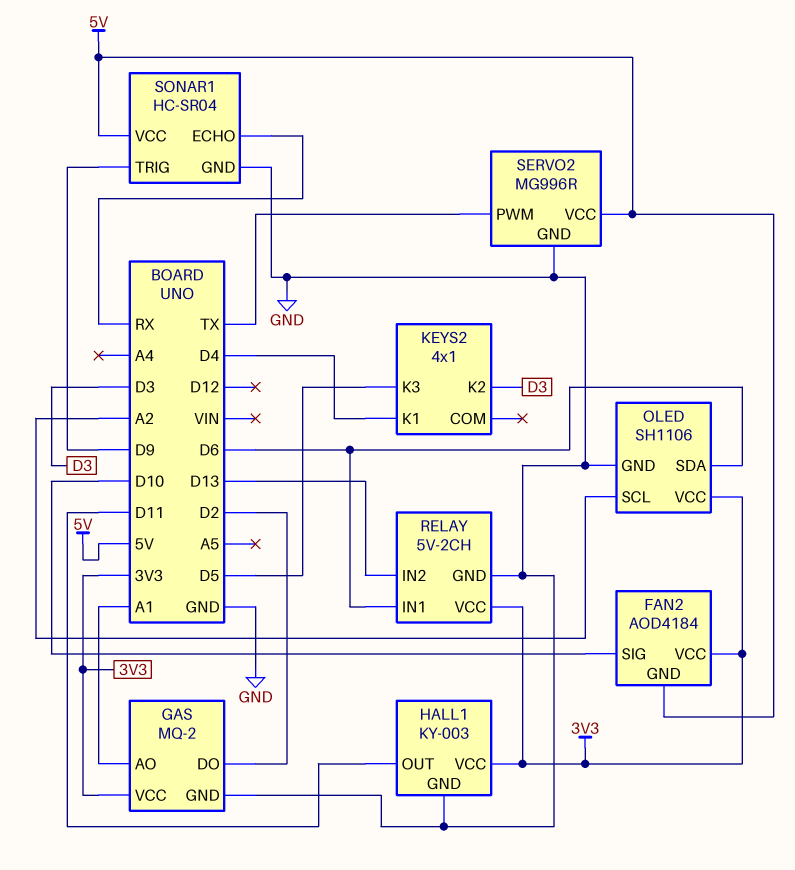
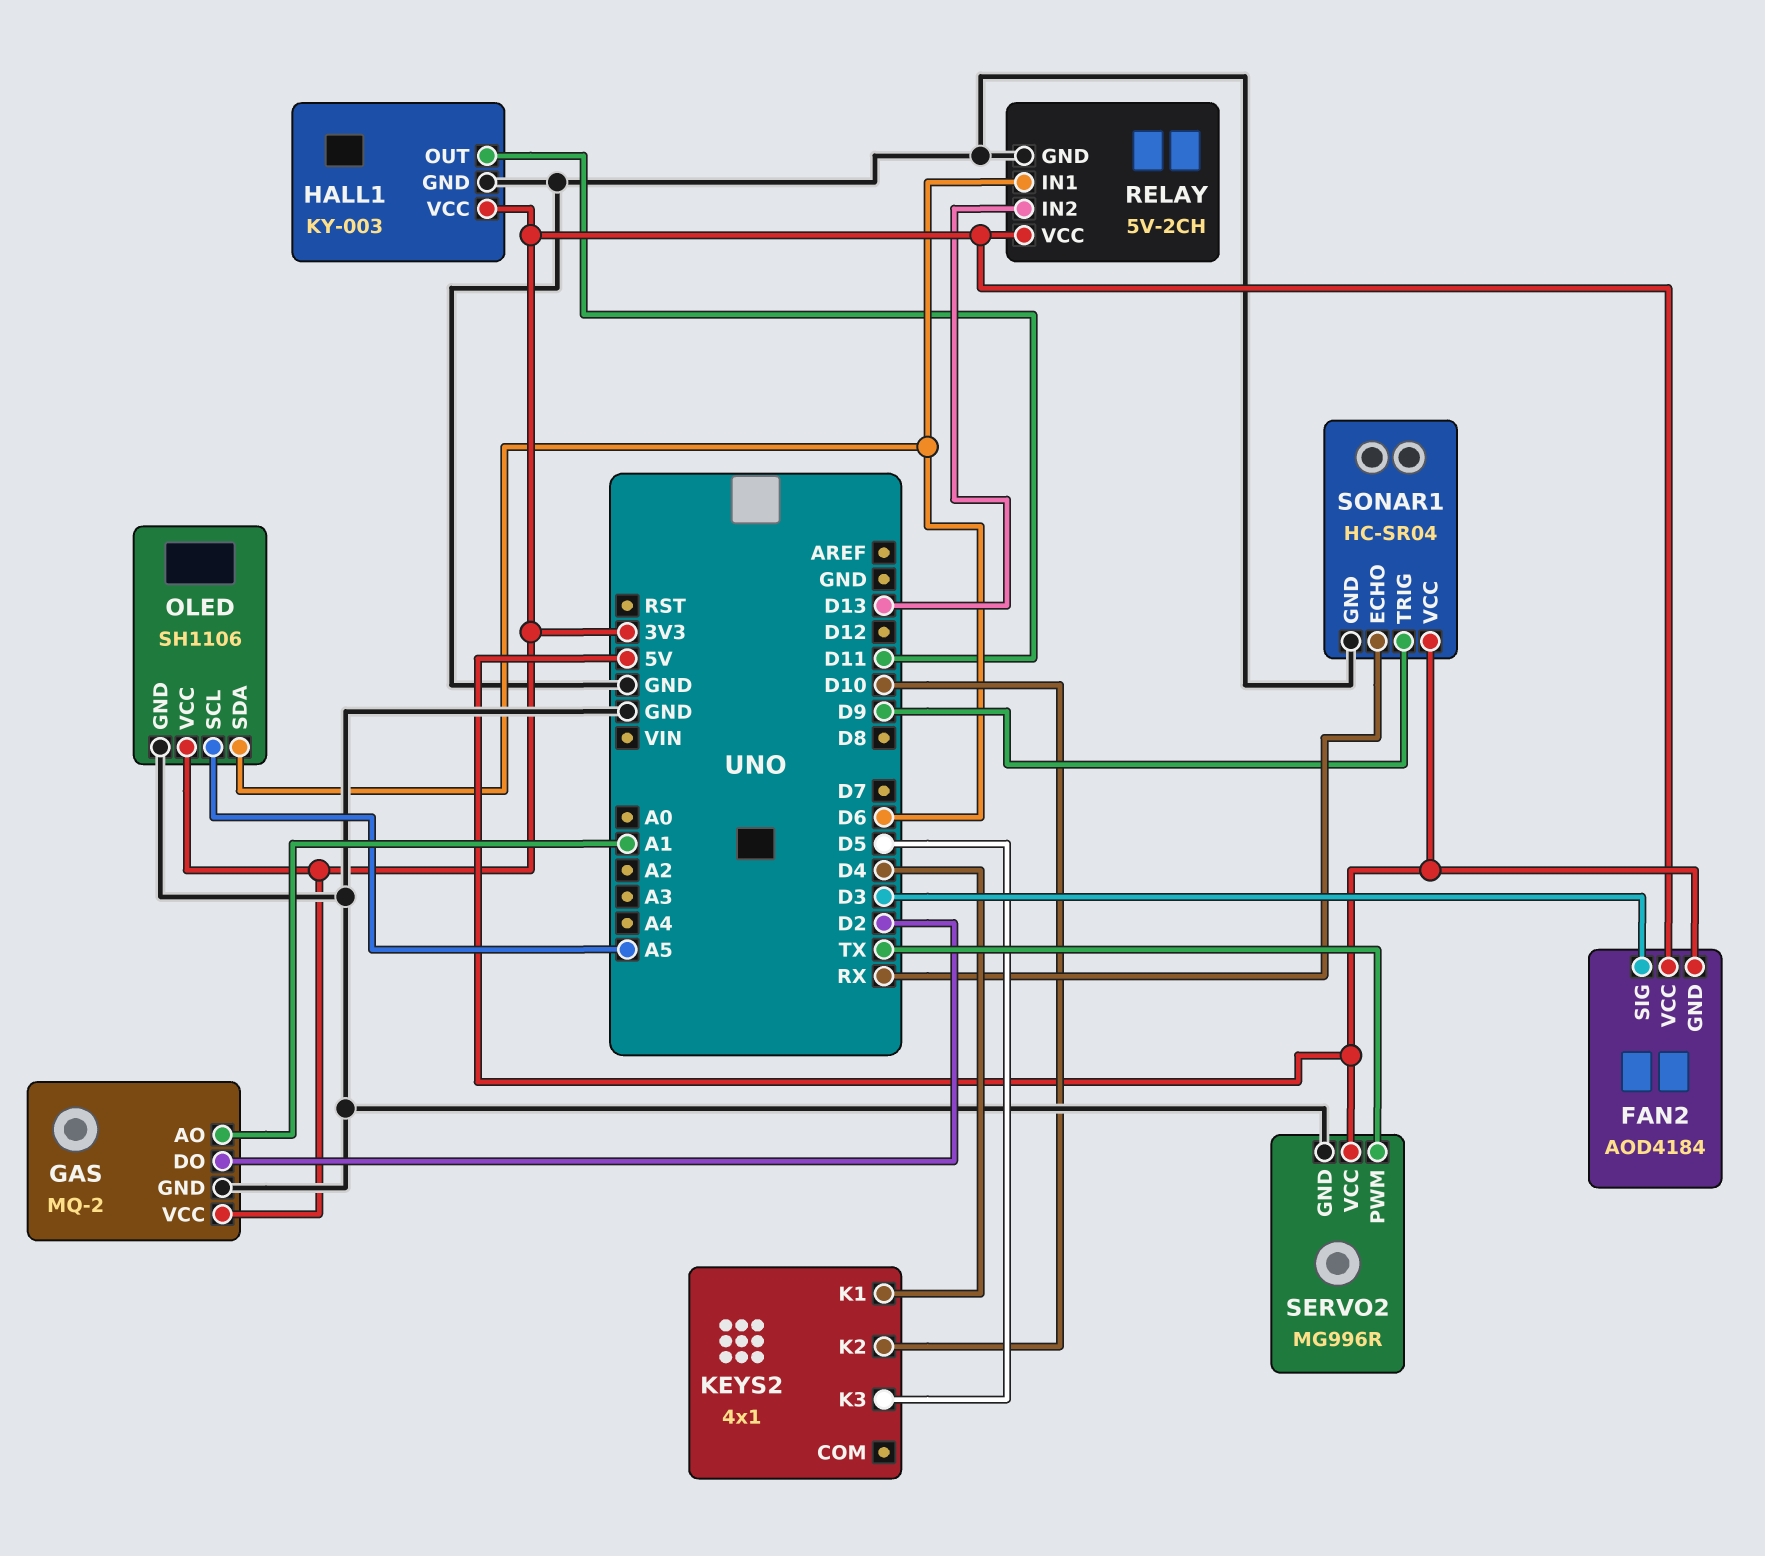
FAN2 pin SIG: D10 -> D3
KEYS2 pin K2: D3 -> D10
OLED pin SCL: A2 -> A5

